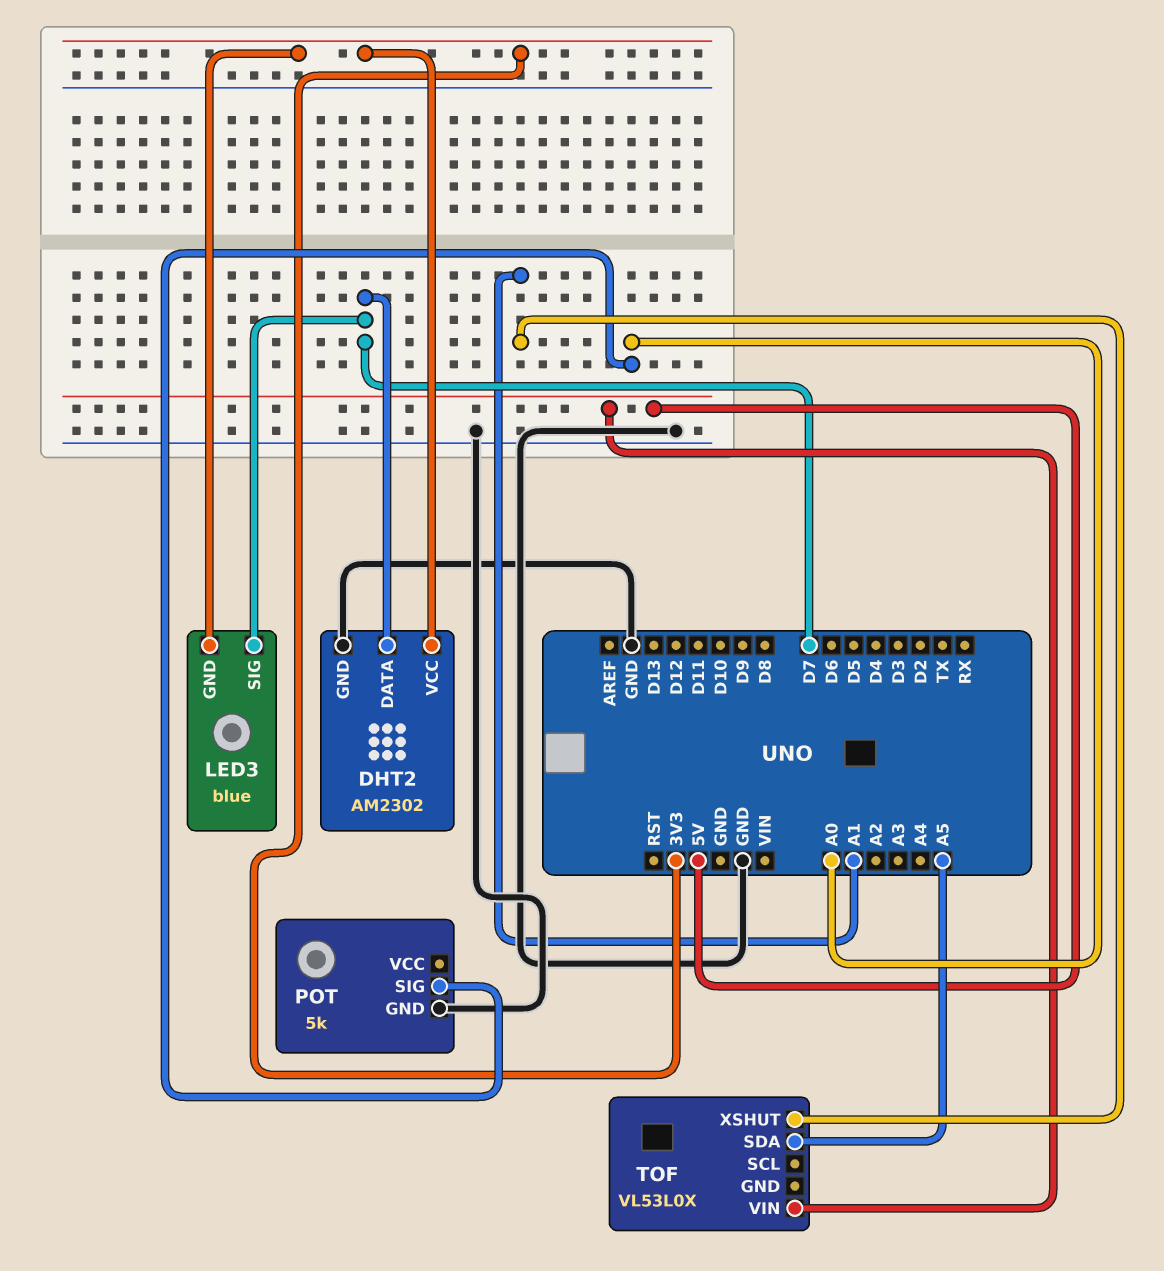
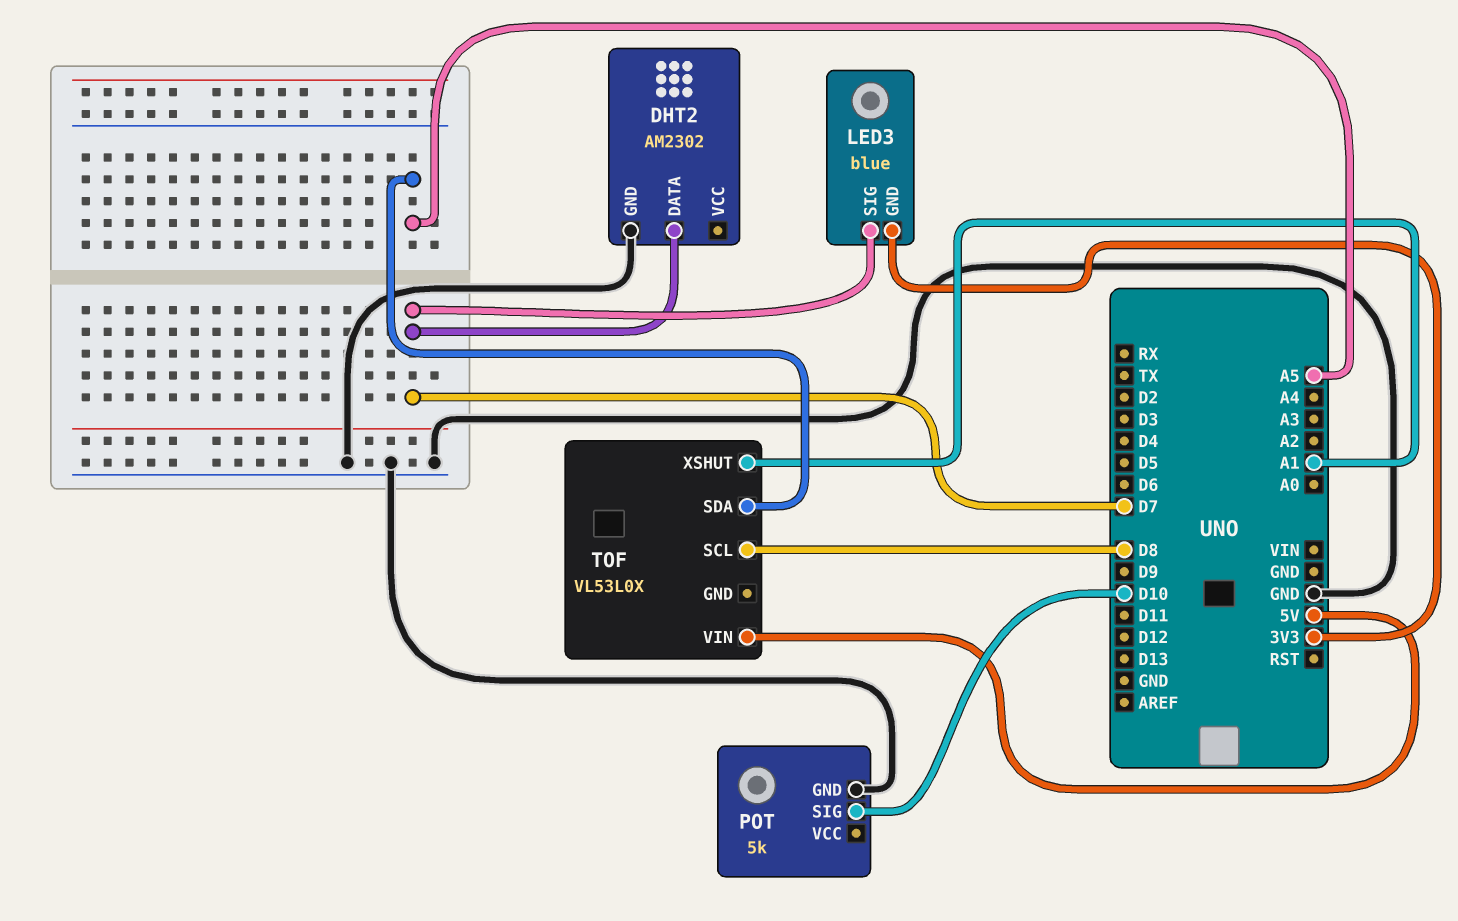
DHT2 pin VCC: 3V3 -> none
POT pin SIG: A0 -> D10
TOF pin SCL: none -> D8

